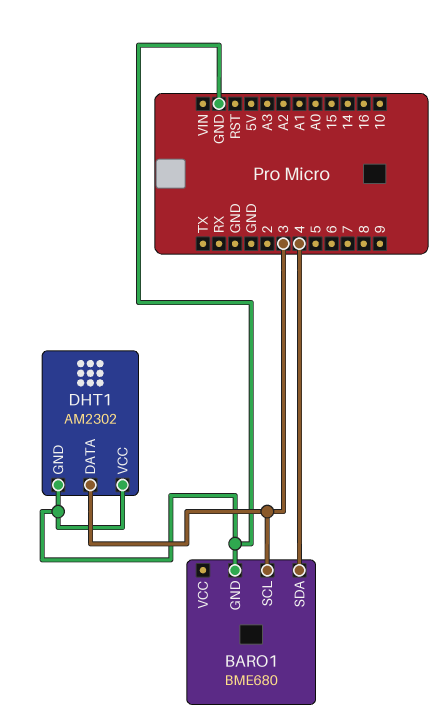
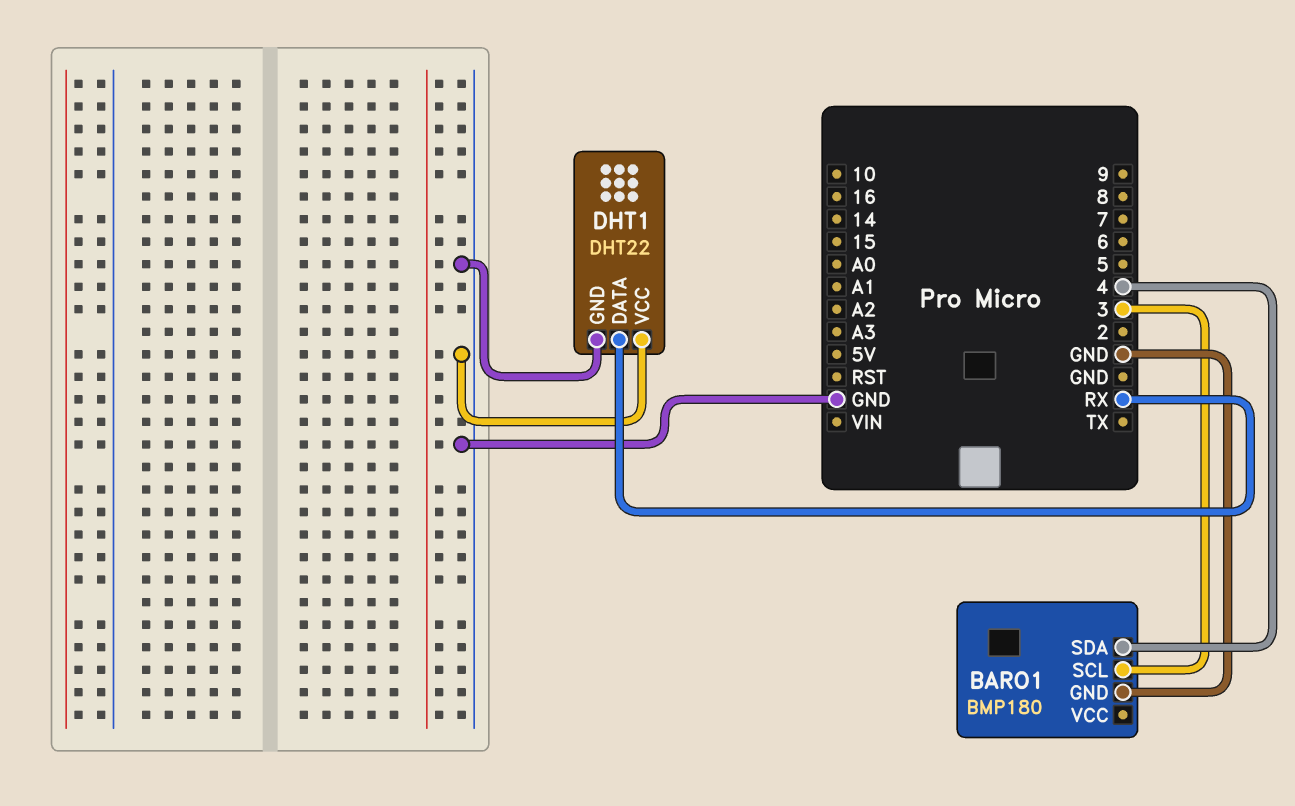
BARO1: BME680 -> BMP180
DHT1: AM2302 -> DHT22
DHT1 pin DATA: 3 -> RX

